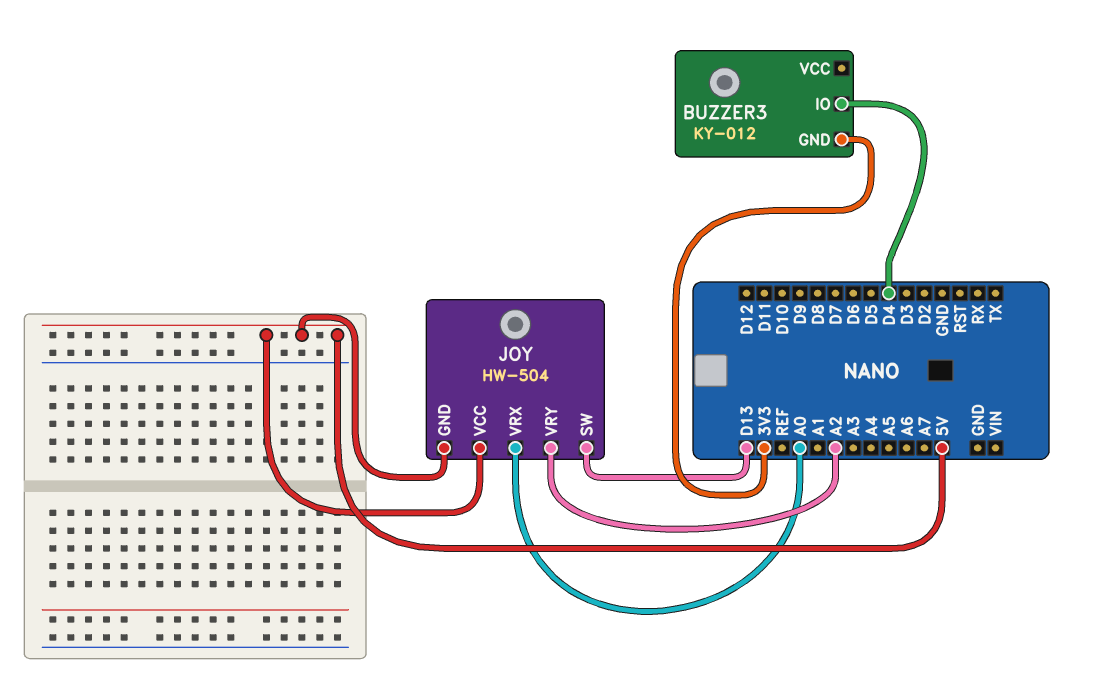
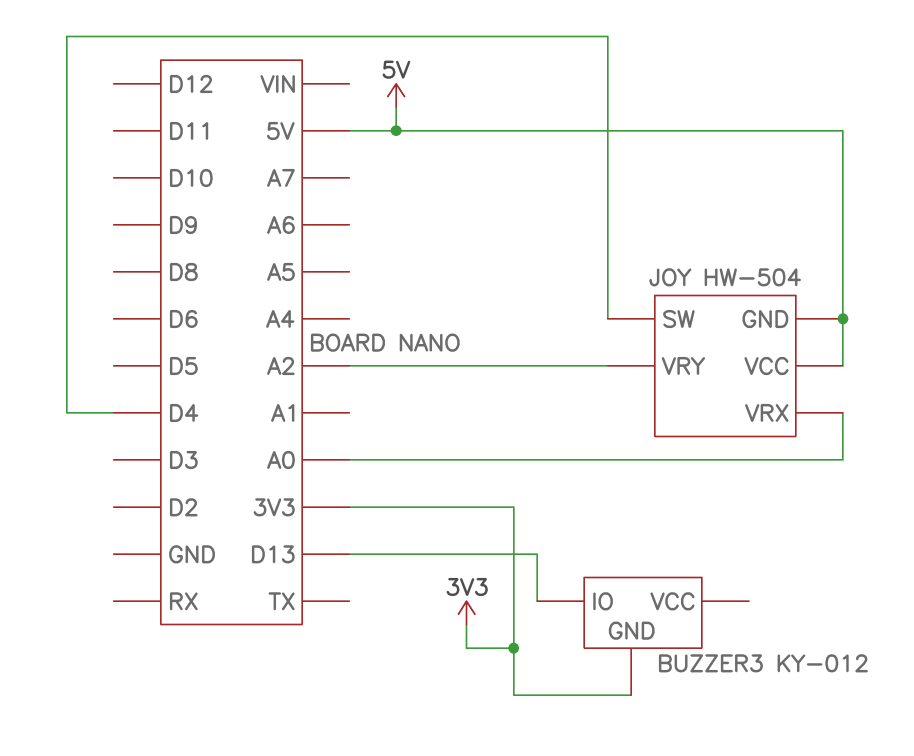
BUZZER3 pin IO: D4 -> D13
JOY pin SW: D13 -> D4

